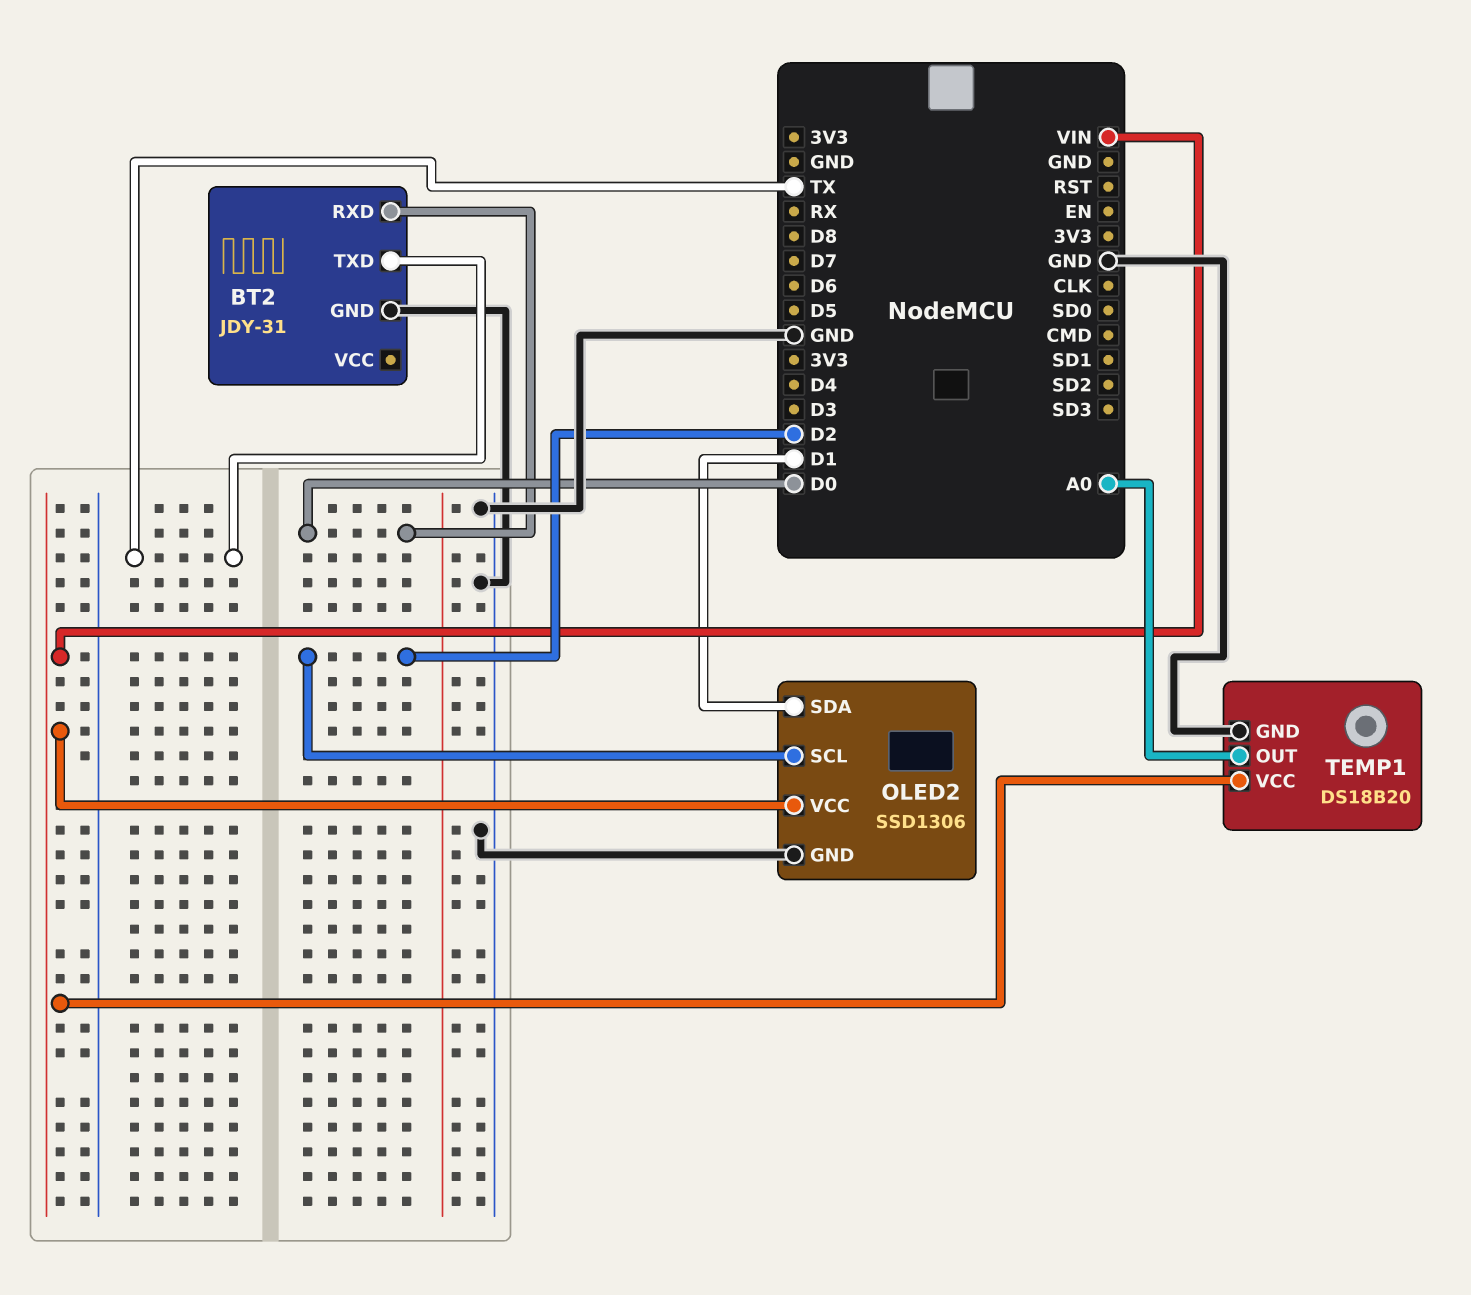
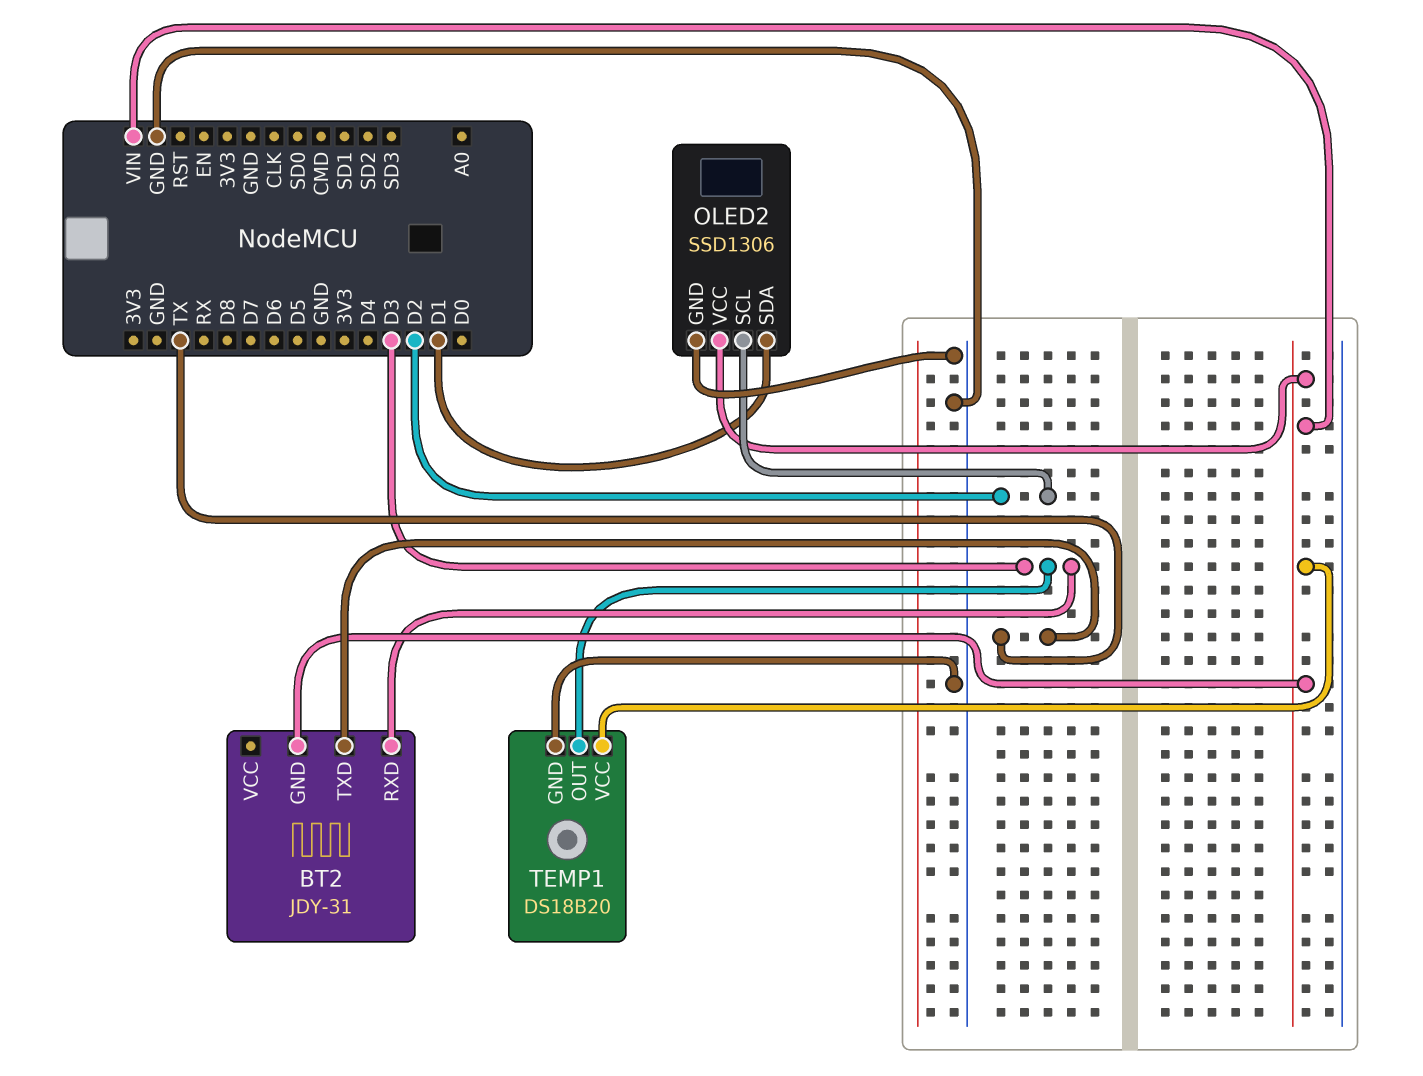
BT2 pin GND: GND -> VIN
BT2 pin RXD: D0 -> D3
TEMP1 pin OUT: A0 -> D3

